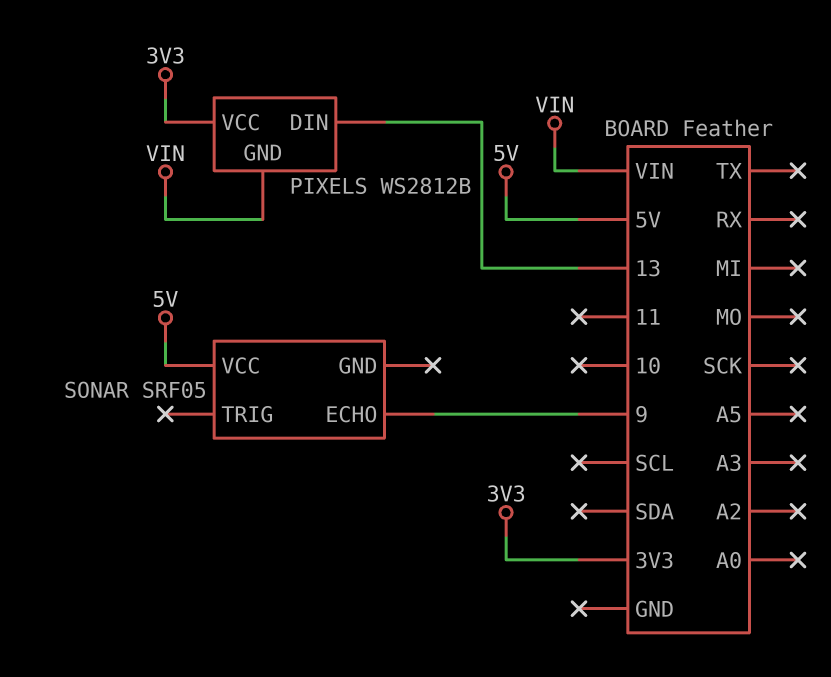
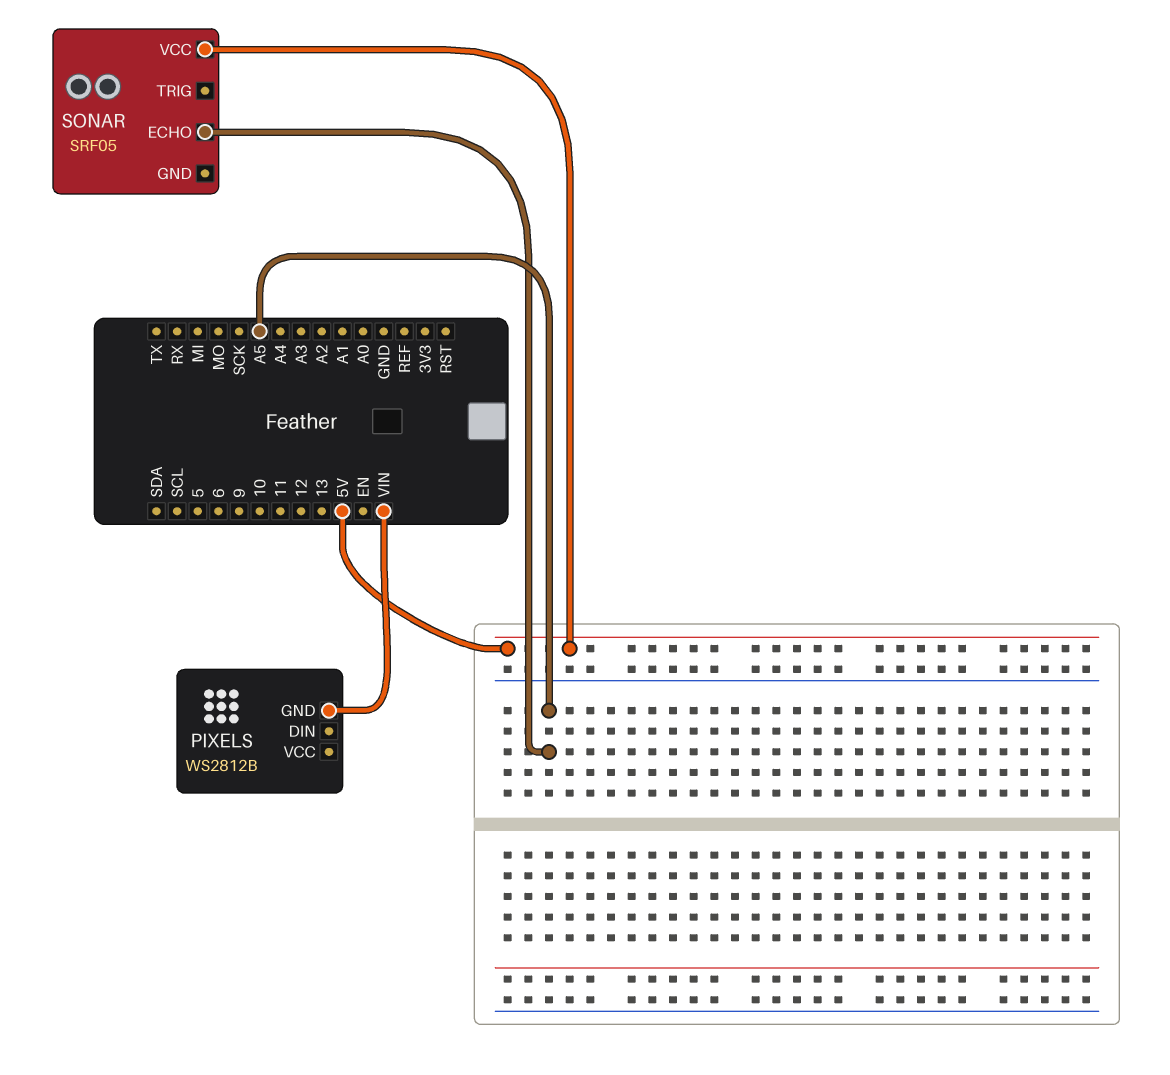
PIXELS pin DIN: 13 -> none
PIXELS pin VCC: 3V3 -> none
SONAR pin ECHO: 9 -> A5

